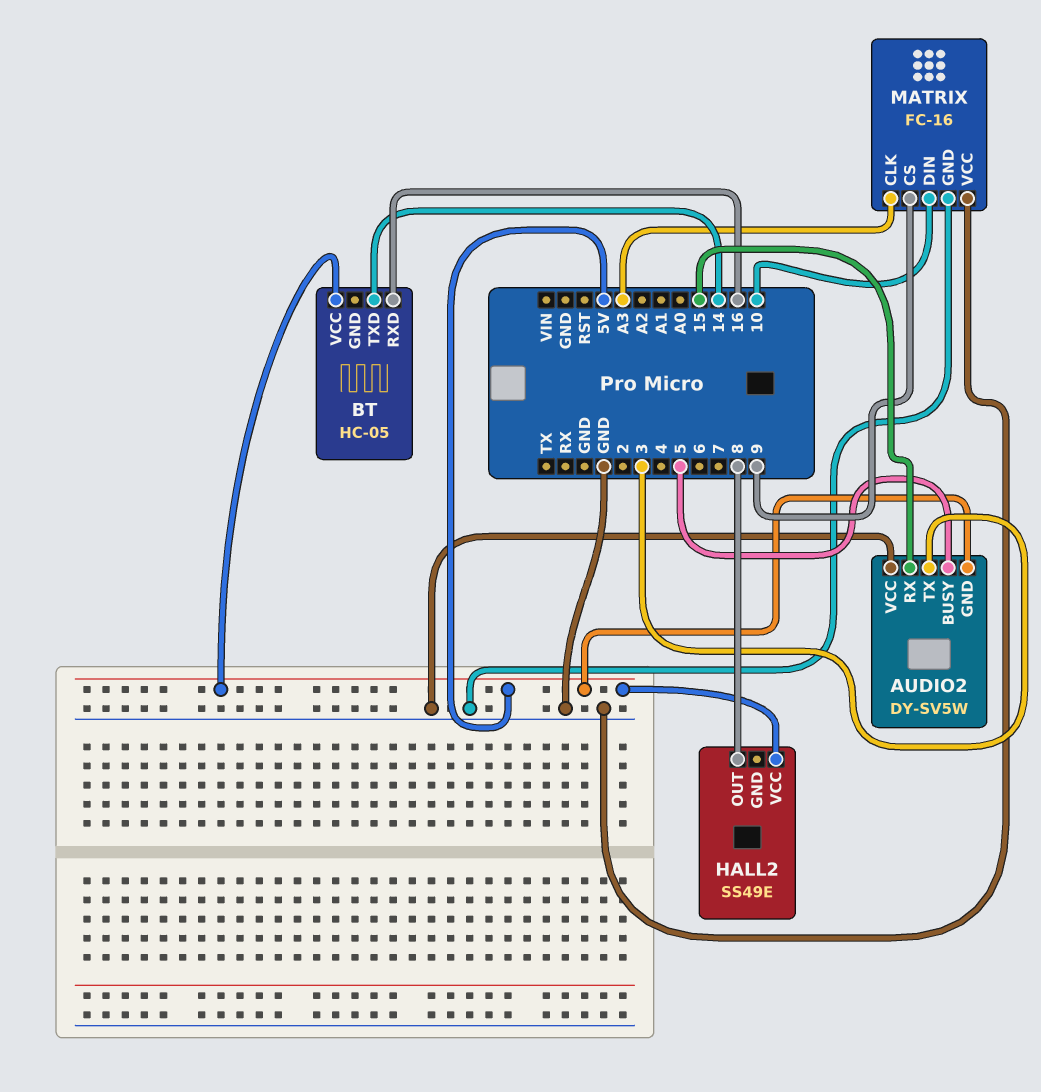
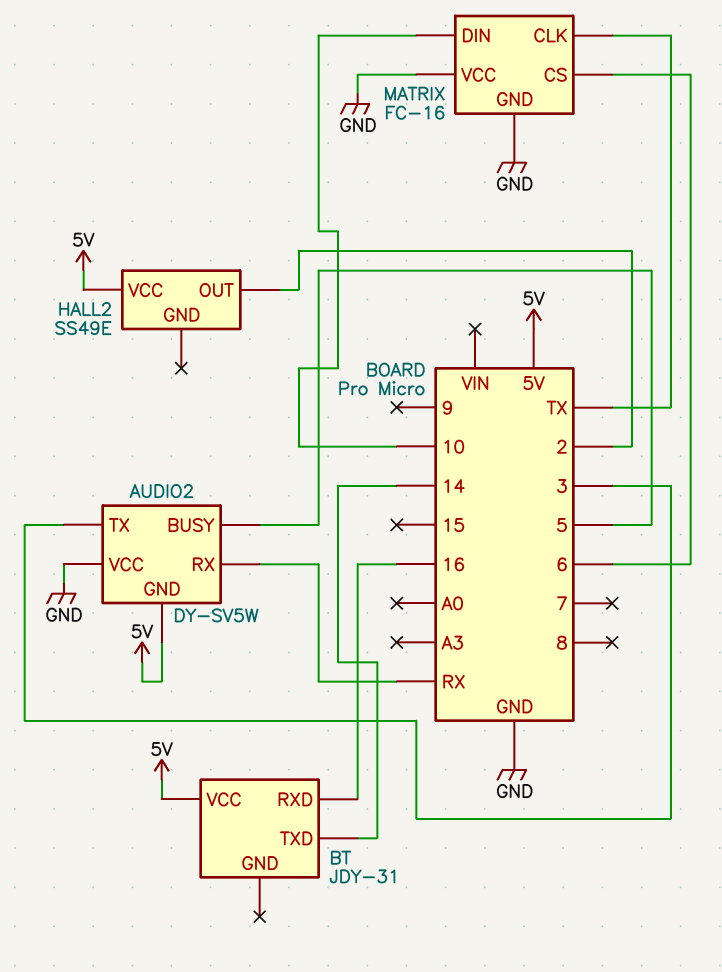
AUDIO2 pin RX: 15 -> RX
BT: HC-05 -> JDY-31
HALL2 pin OUT: 8 -> 2
MATRIX pin CLK: A3 -> TX
MATRIX pin CS: 9 -> 6

